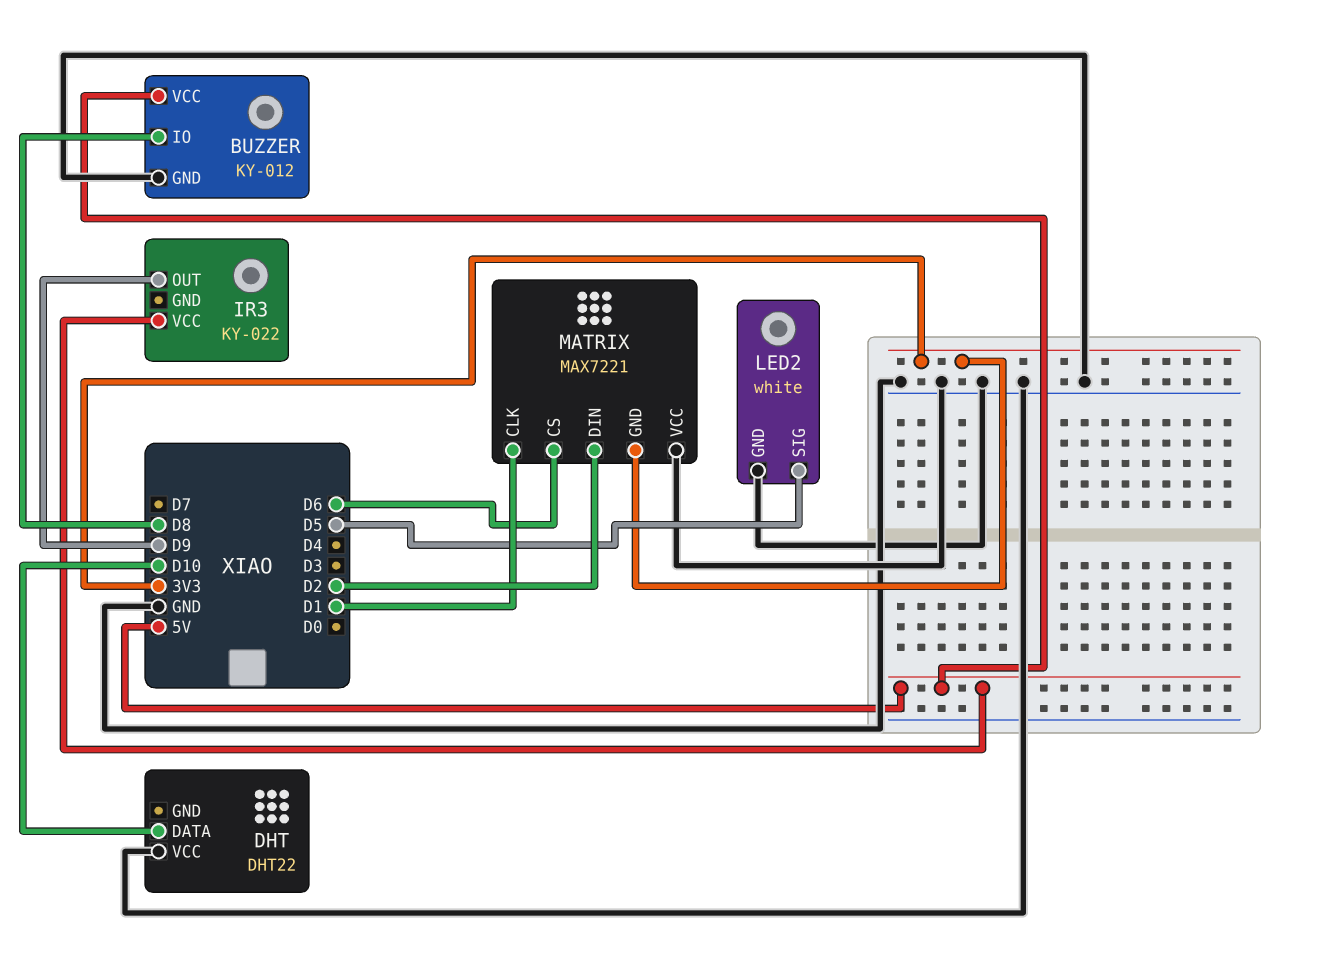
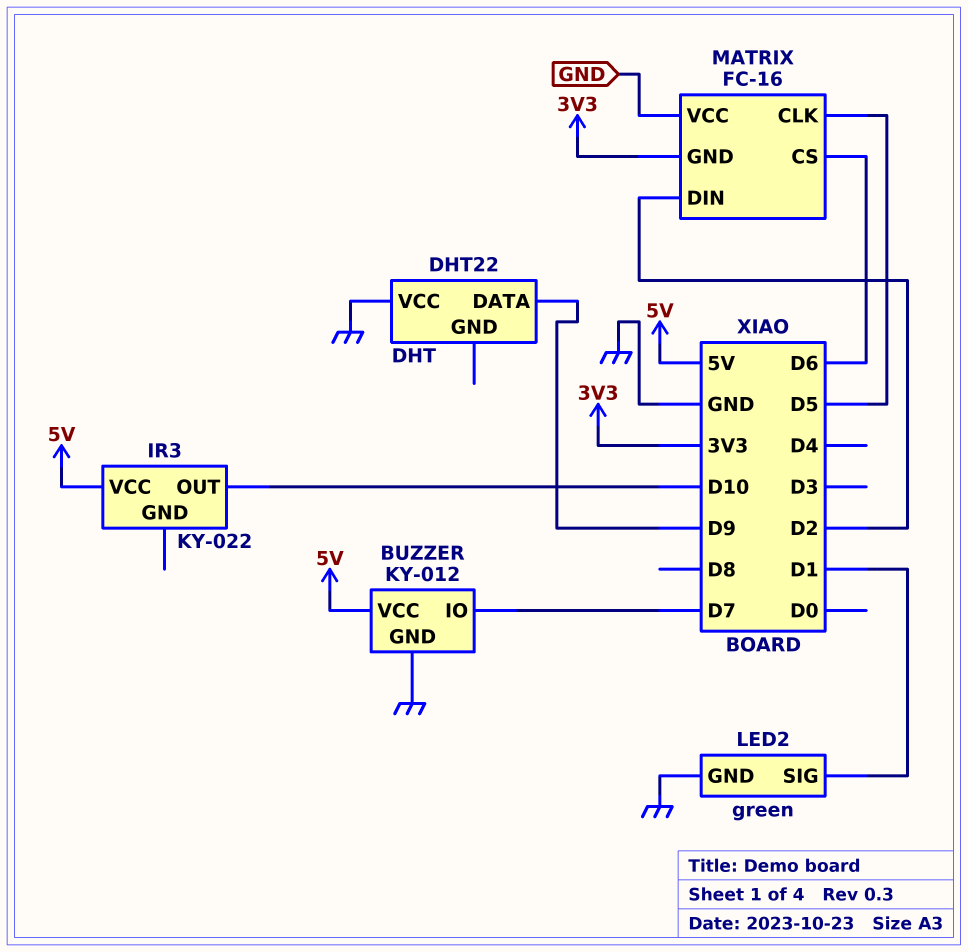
BUZZER pin IO: D8 -> D7
DHT pin DATA: D10 -> D9
IR3 pin OUT: D9 -> D10
LED2: white -> green
LED2 pin SIG: D5 -> D1
MATRIX: MAX7221 -> FC-16
MATRIX pin CLK: D1 -> D5

